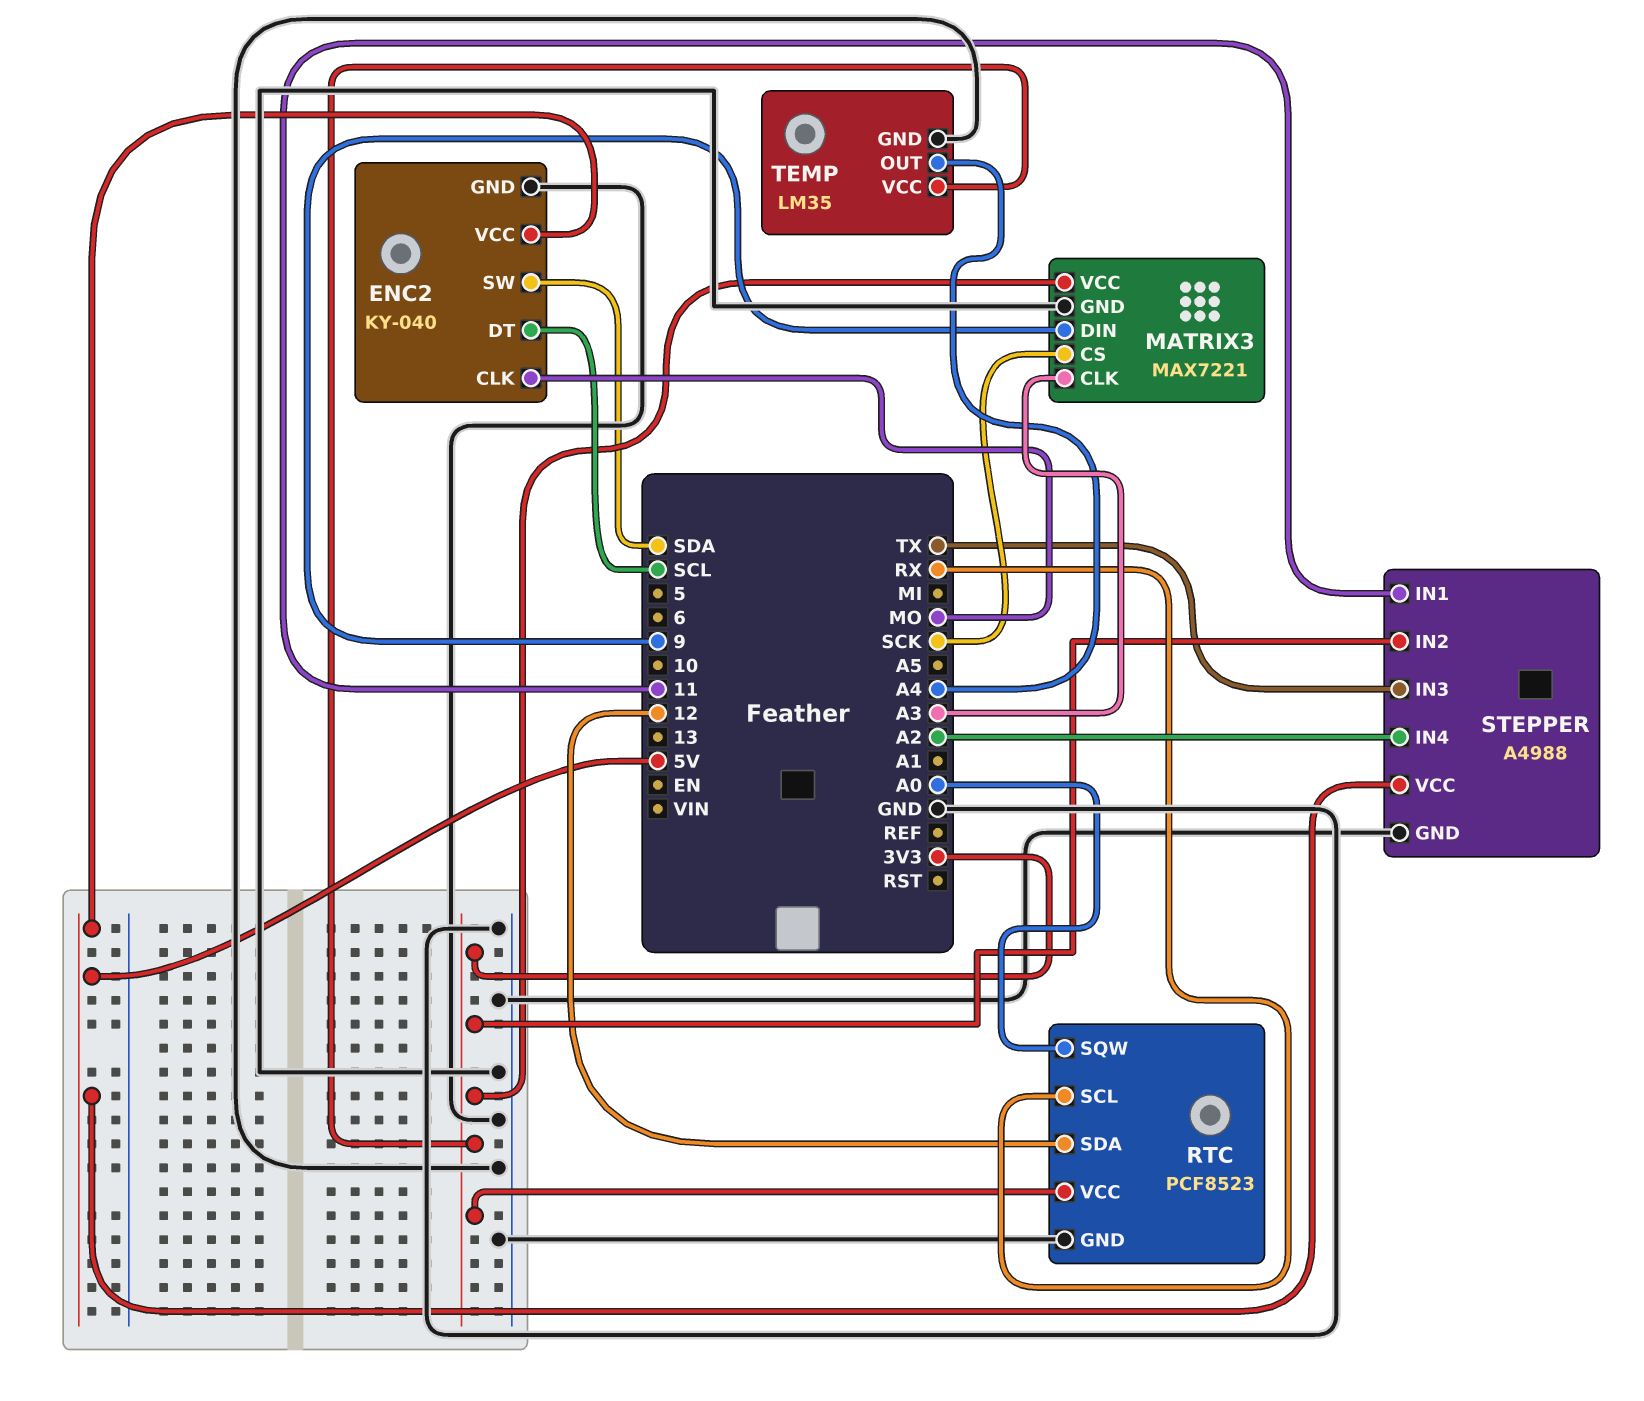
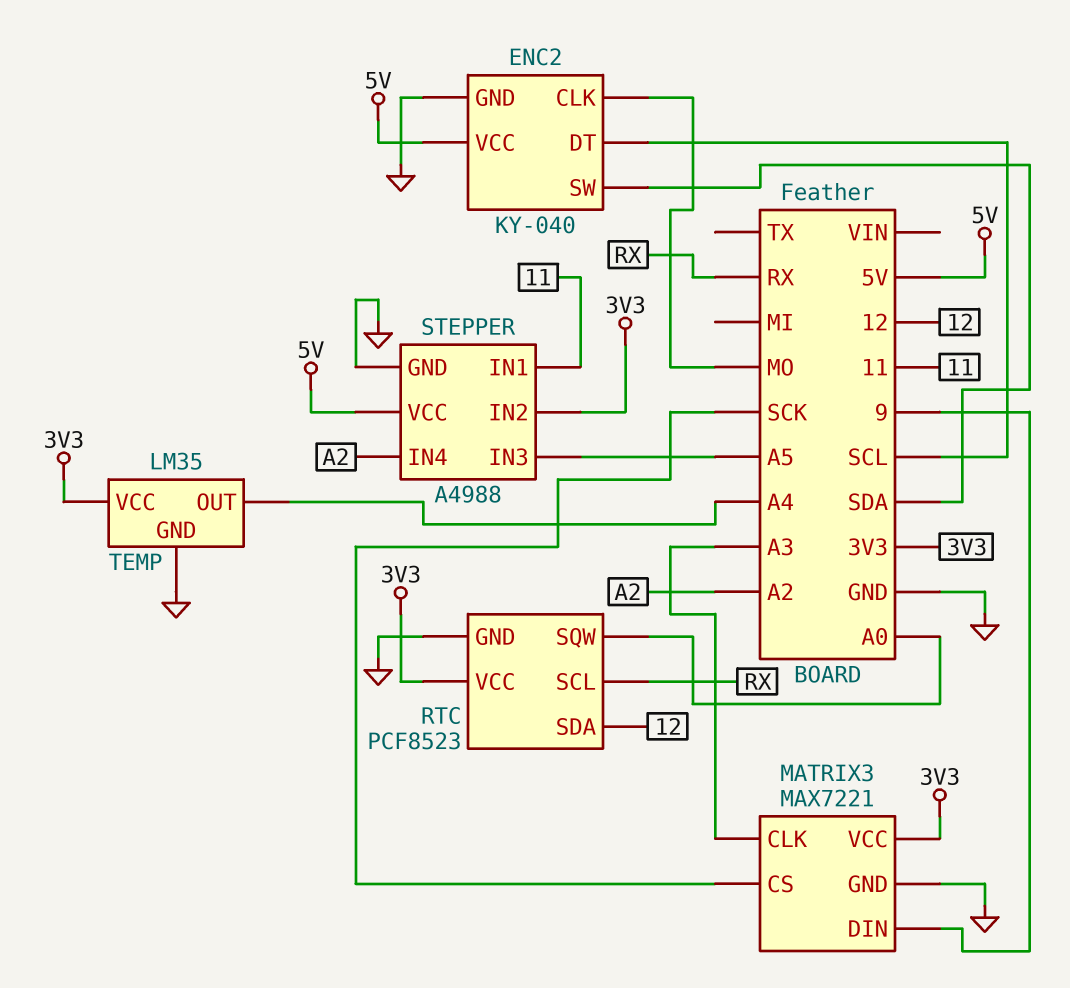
STEPPER pin IN3: TX -> A5

